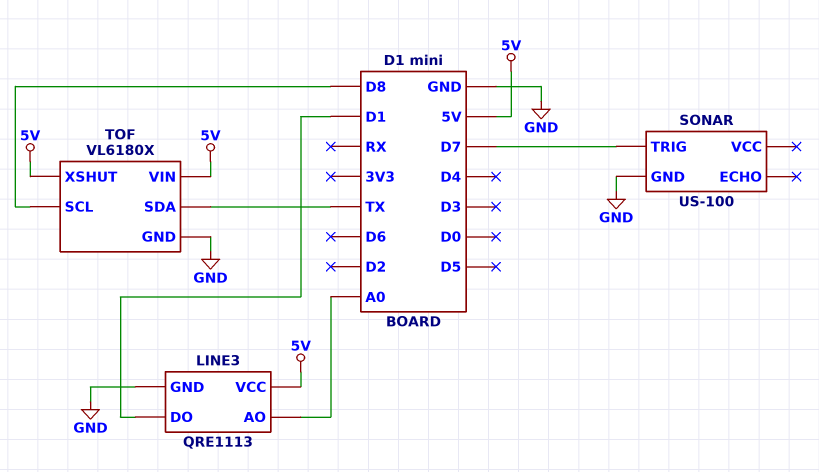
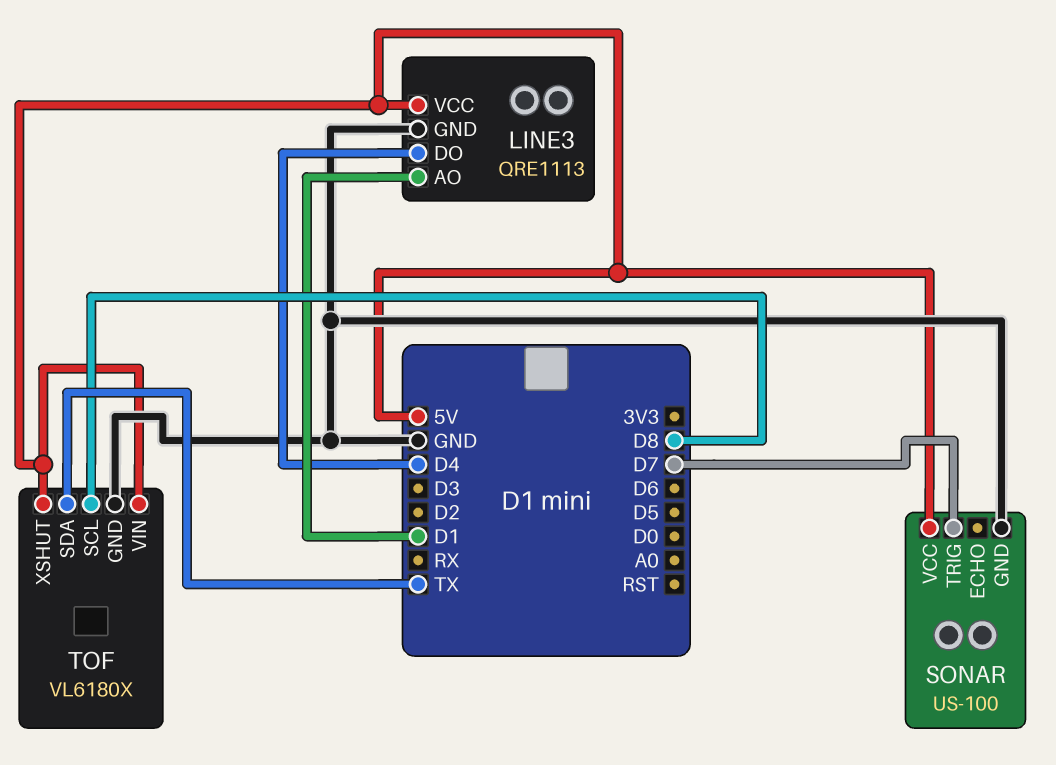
LINE3 pin AO: A0 -> D1
LINE3 pin DO: D1 -> D4
SONAR pin VCC: none -> 5V

